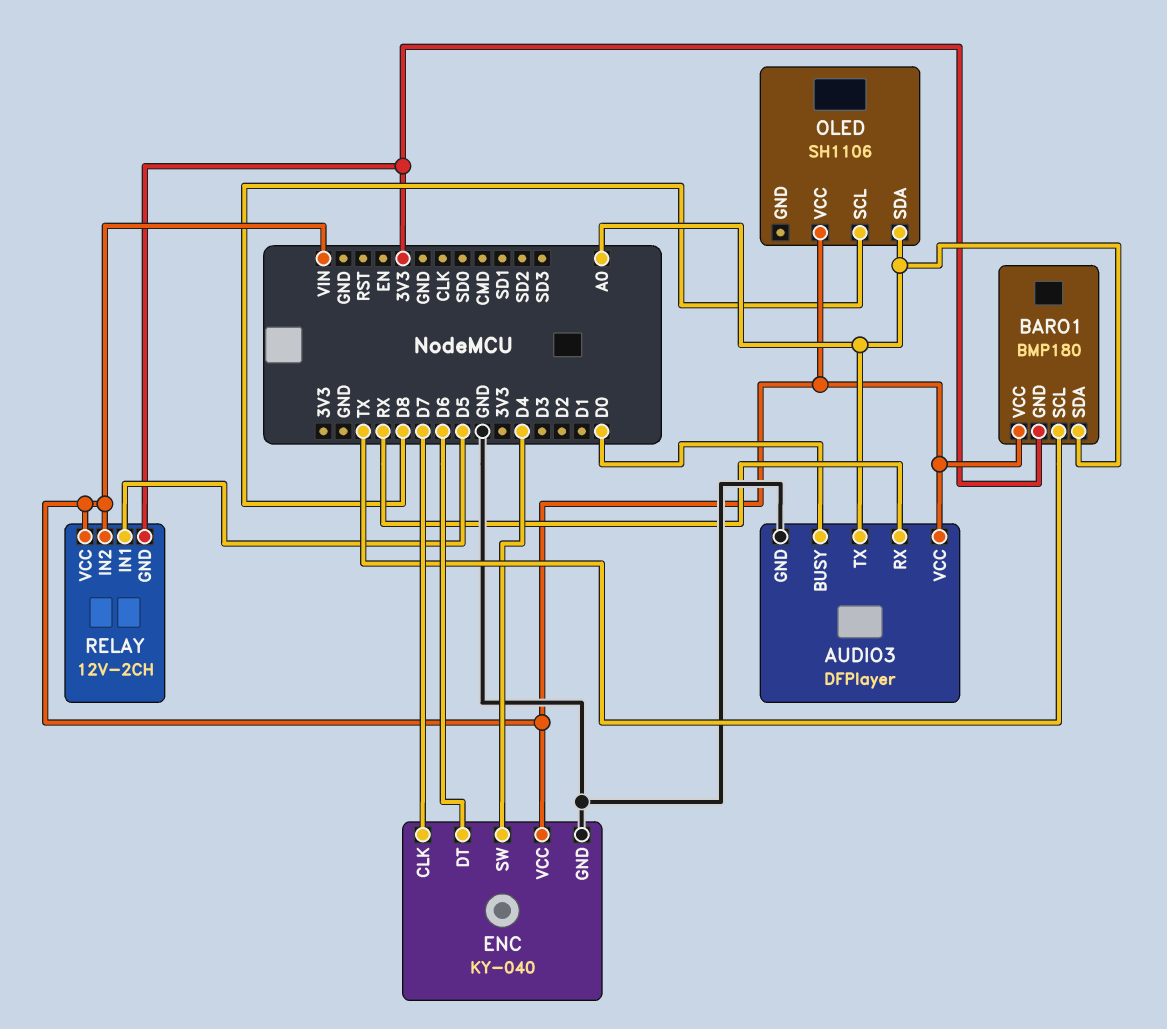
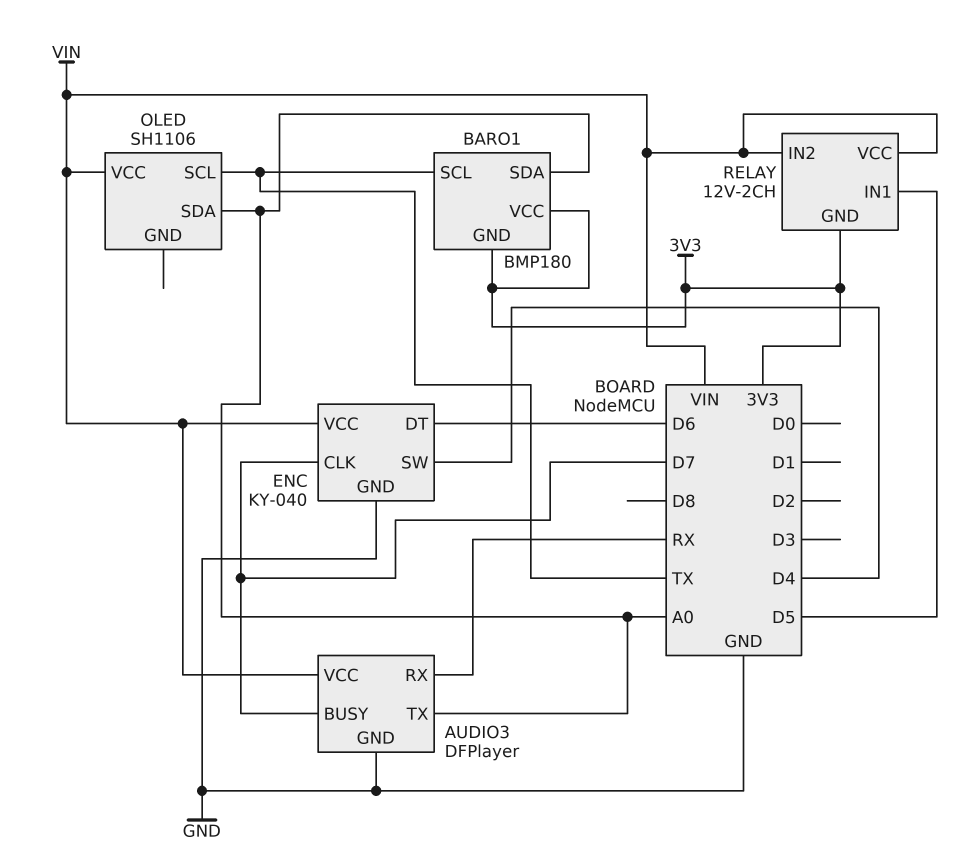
AUDIO3 pin BUSY: D0 -> D7
BARO1 pin VCC: VIN -> 3V3
OLED pin SCL: D8 -> TX

